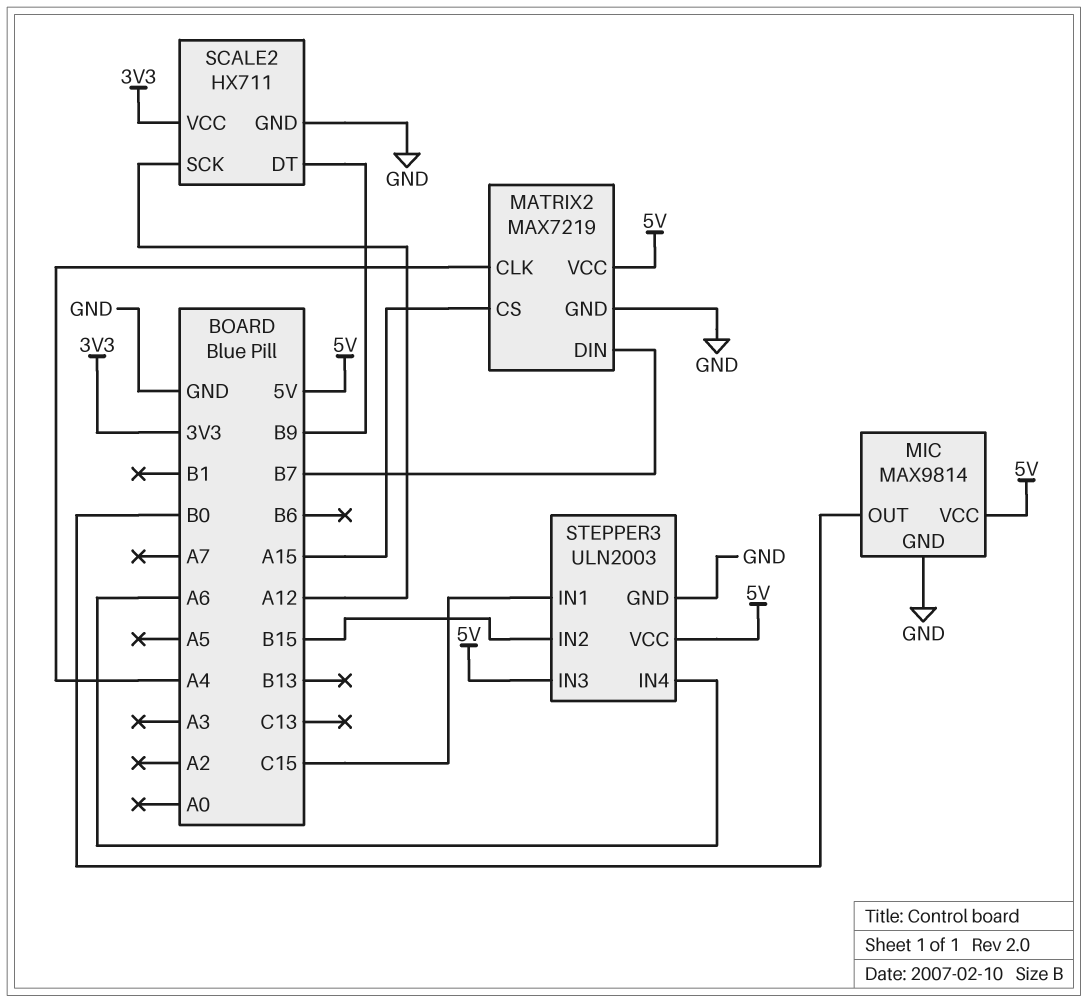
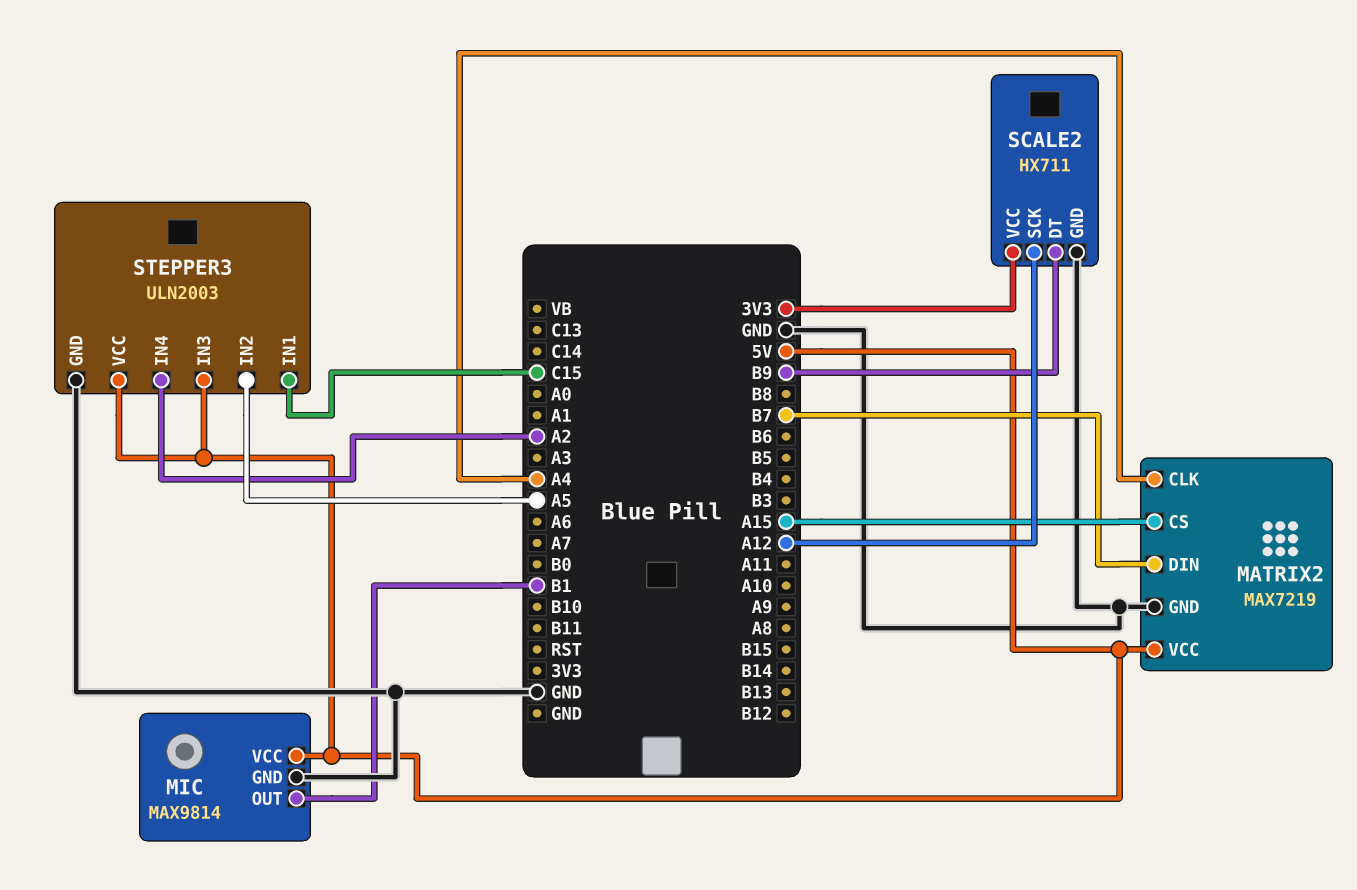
MIC pin OUT: B0 -> B1
STEPPER3 pin IN2: B15 -> A5
STEPPER3 pin IN4: A6 -> A2

